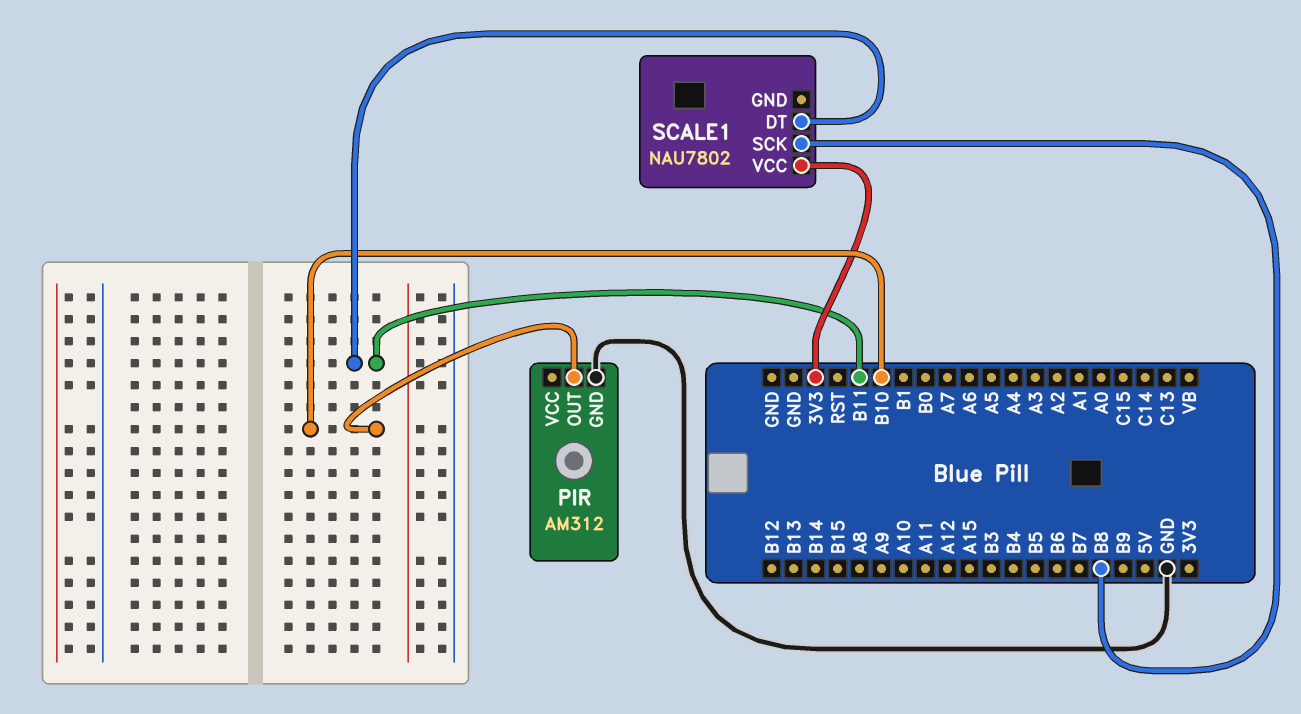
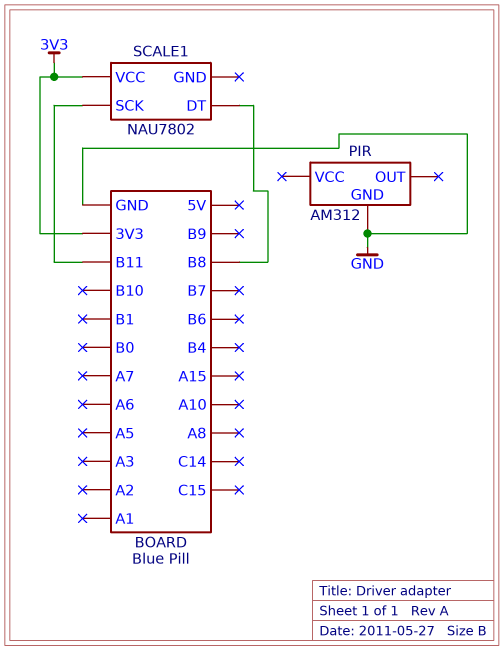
PIR pin OUT: B10 -> none
SCALE1 pin DT: B11 -> B8
SCALE1 pin SCK: B8 -> B11

